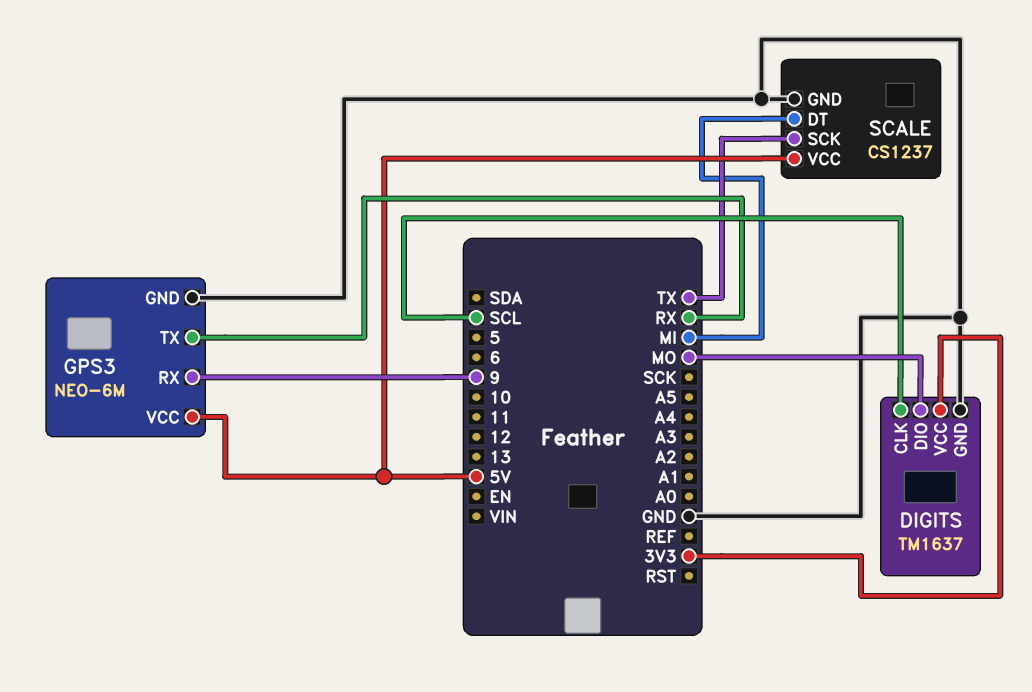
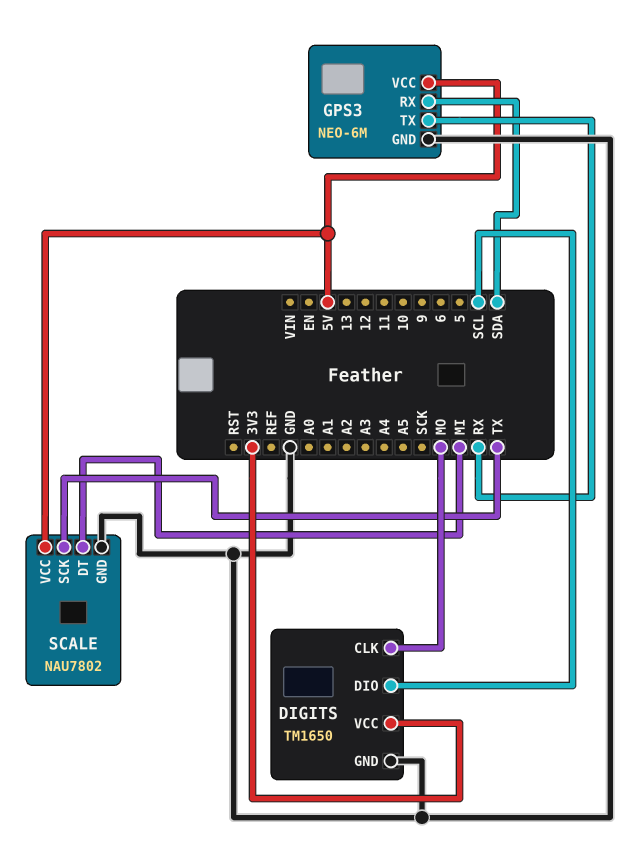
DIGITS: TM1637 -> TM1650
DIGITS pin CLK: SCL -> MO
DIGITS pin DIO: MO -> SCL
GPS3 pin RX: 9 -> SDA
SCALE: CS1237 -> NAU7802

